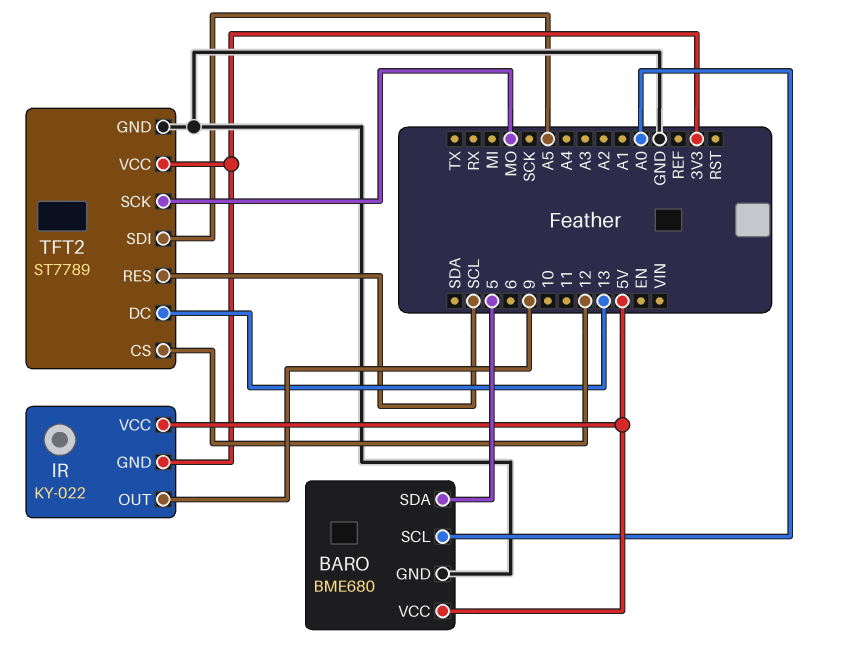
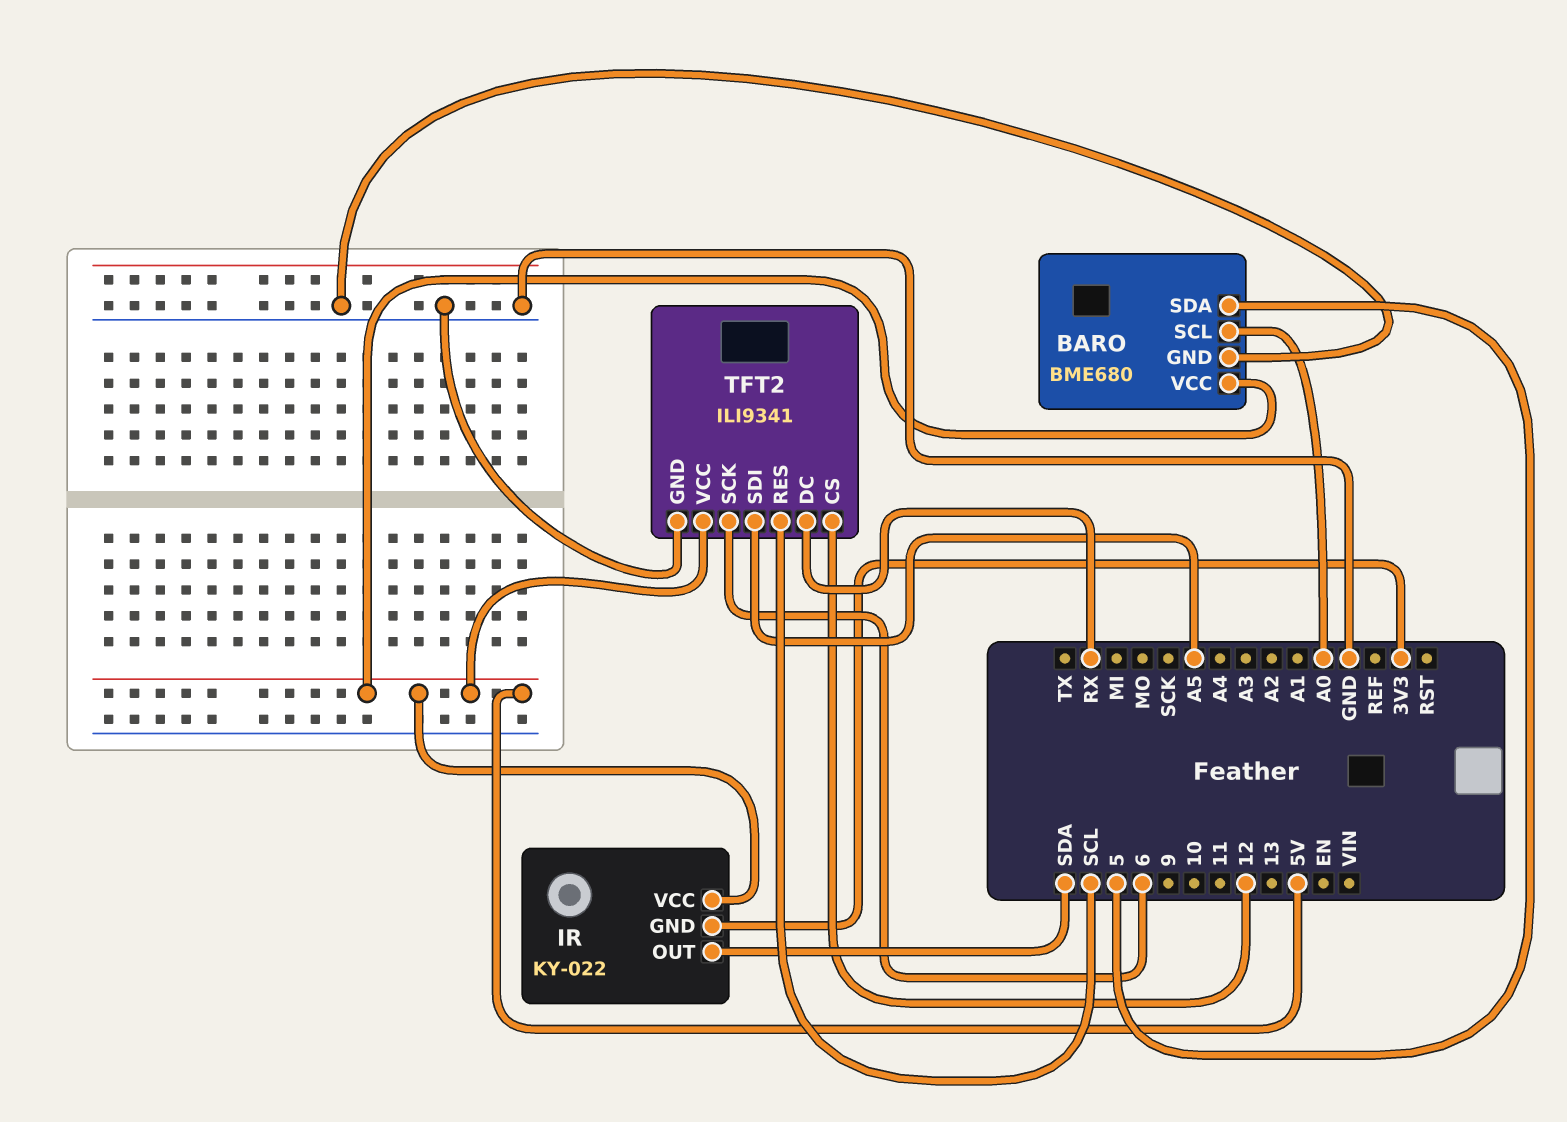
IR pin OUT: 9 -> SDA
TFT2: ST7789 -> ILI9341
TFT2 pin DC: 13 -> RX
TFT2 pin SCK: MO -> 6
TFT2 pin VCC: 3V3 -> 5V

